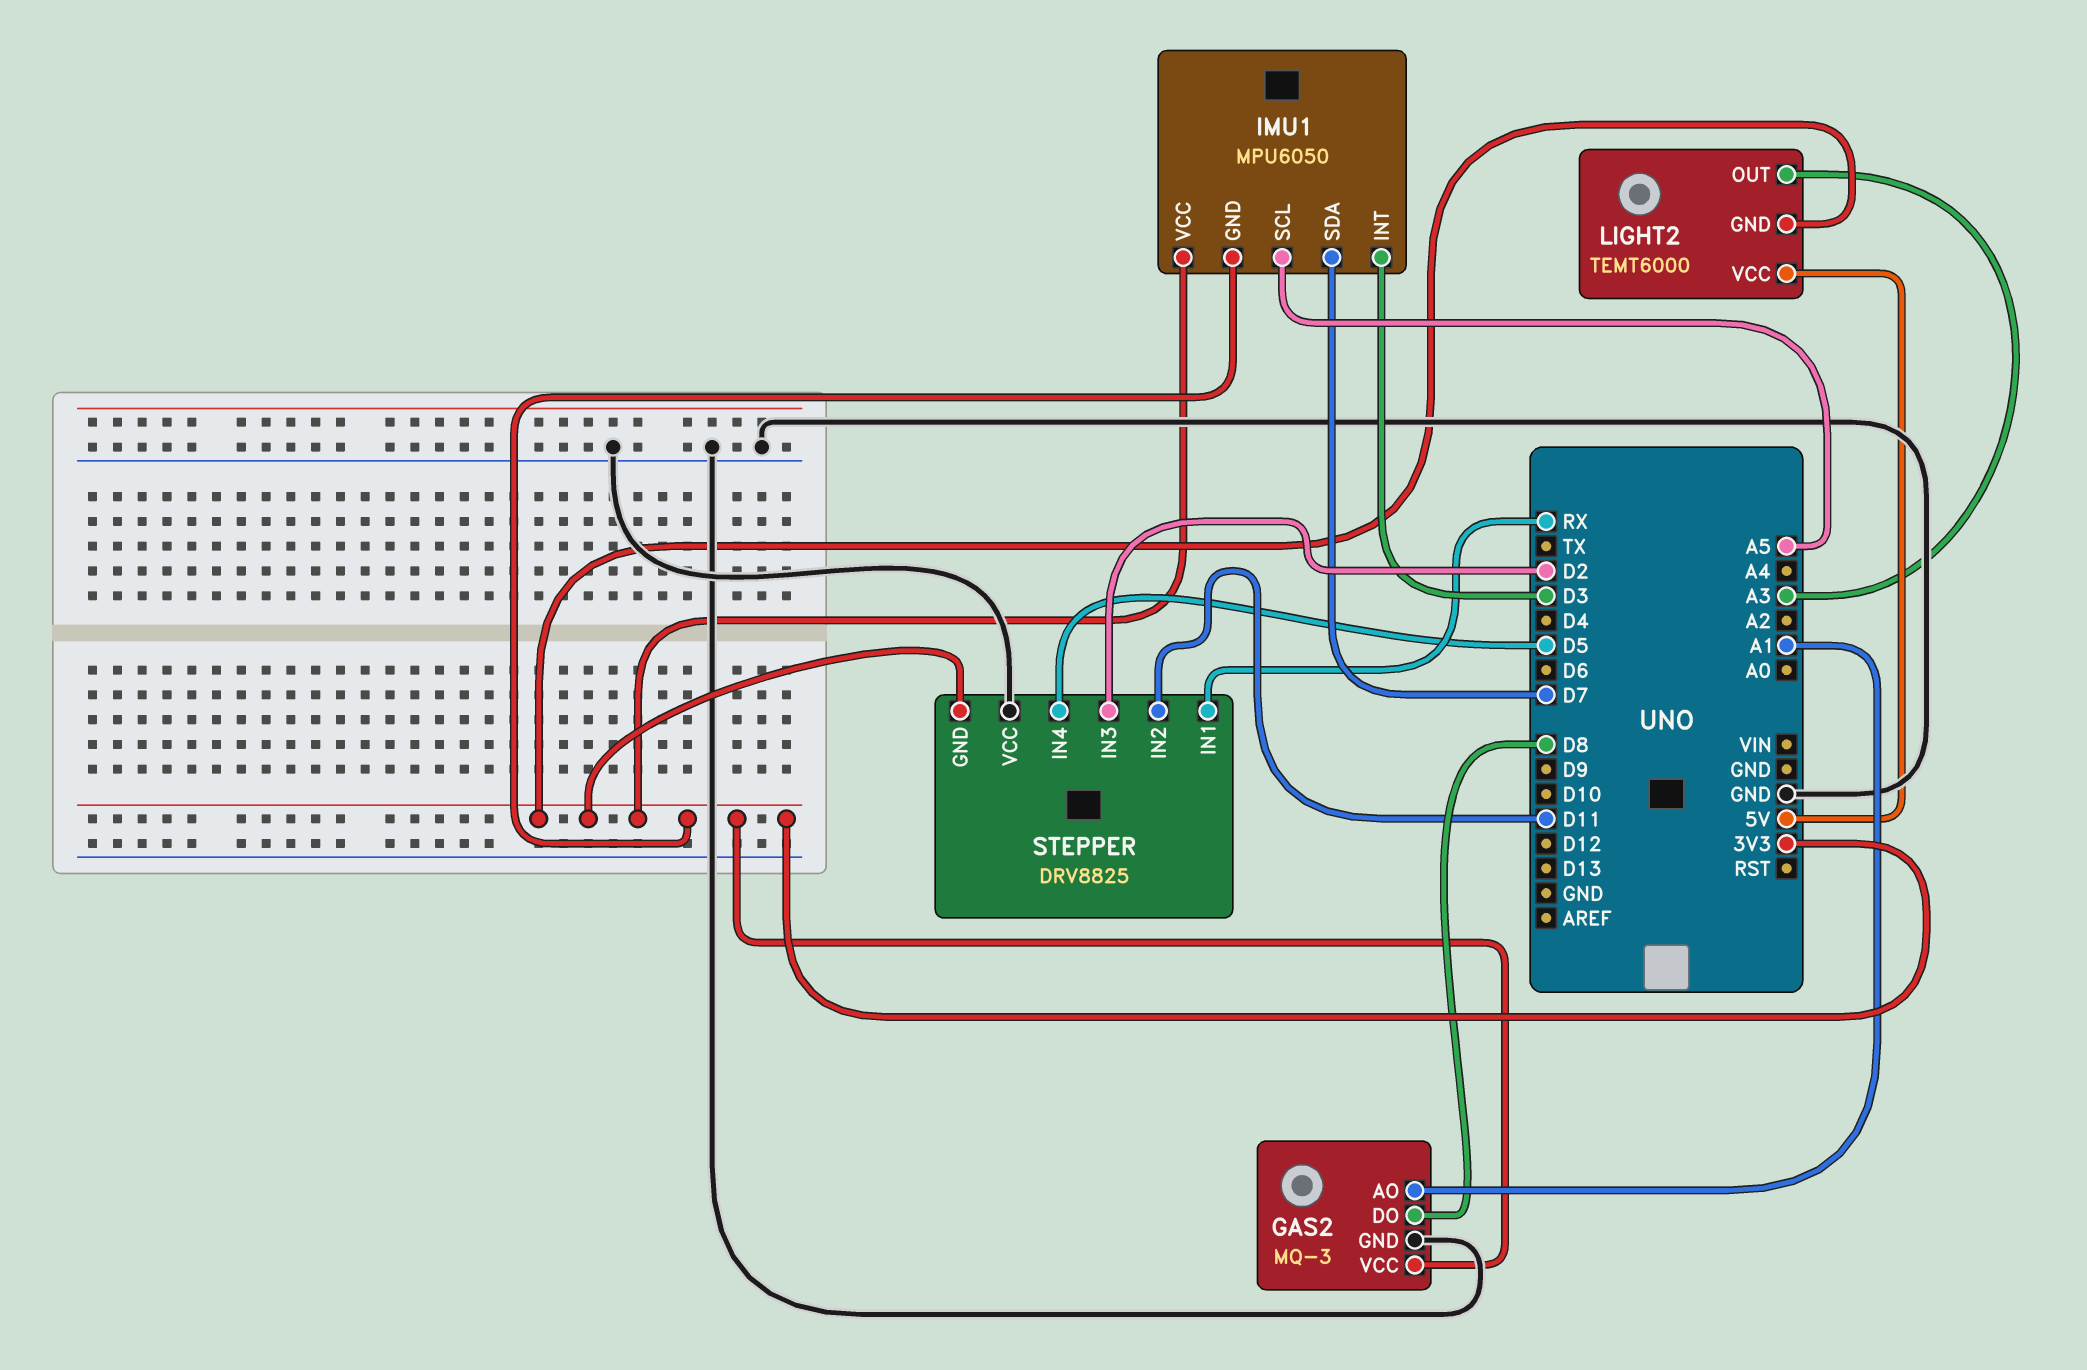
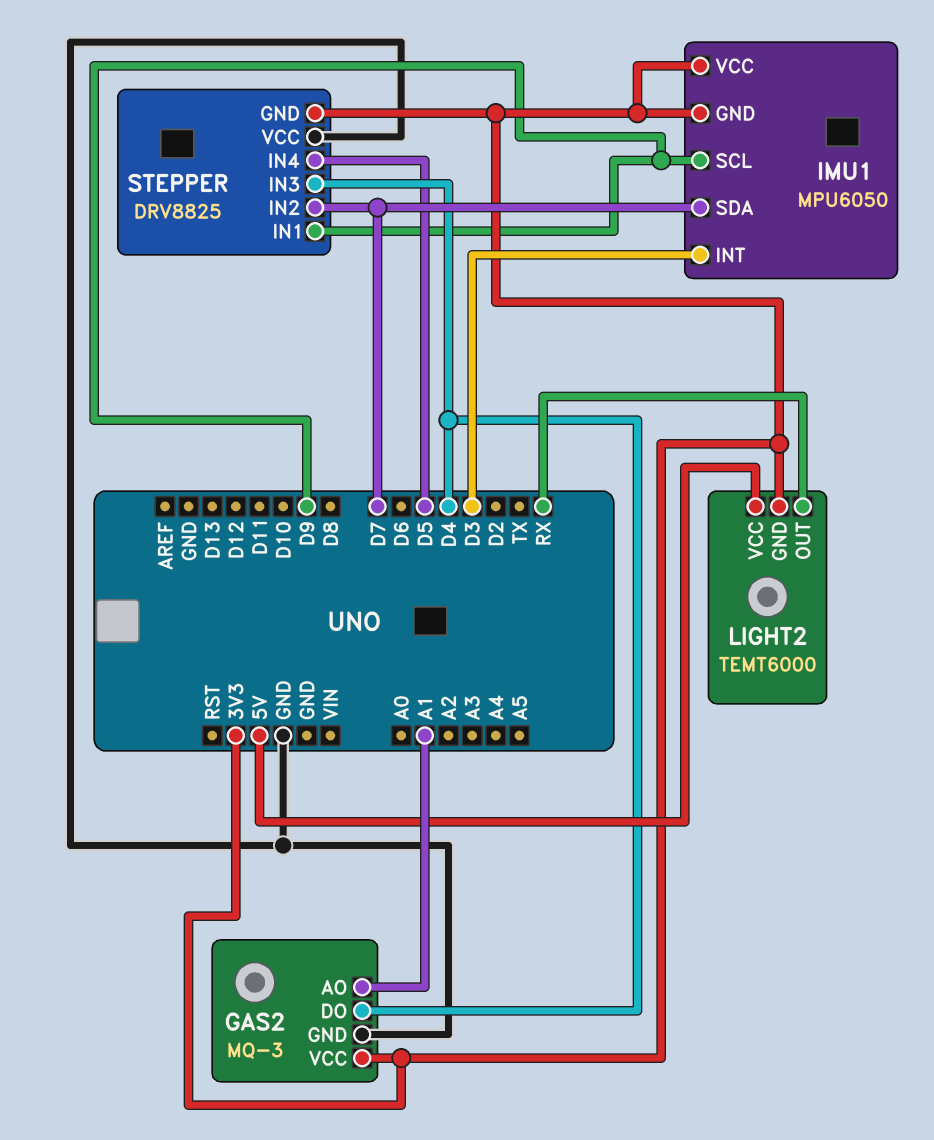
GAS2 pin DO: D8 -> D4
IMU1 pin SCL: A5 -> D9
LIGHT2 pin OUT: A3 -> RX
STEPPER pin IN1: RX -> D9
STEPPER pin IN2: D11 -> D7
STEPPER pin IN3: D2 -> D4

